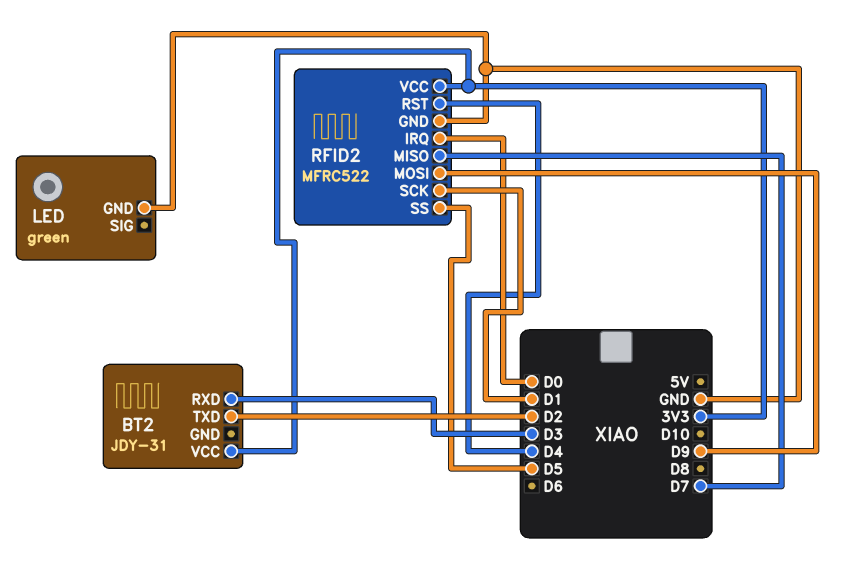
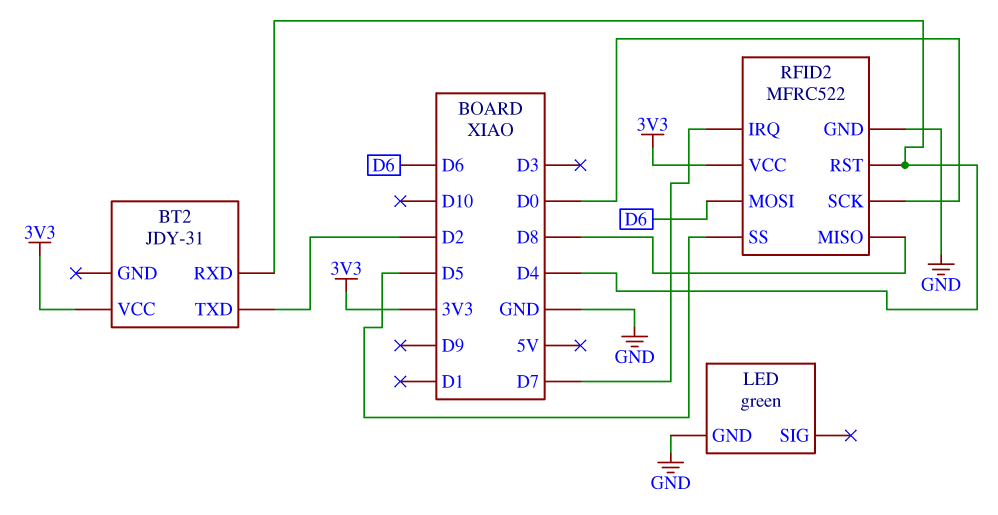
BT2 pin RXD: D3 -> D4
RFID2 pin IRQ: D0 -> D7
RFID2 pin MISO: D7 -> D8
RFID2 pin MOSI: D9 -> D6
RFID2 pin SCK: D1 -> D0

